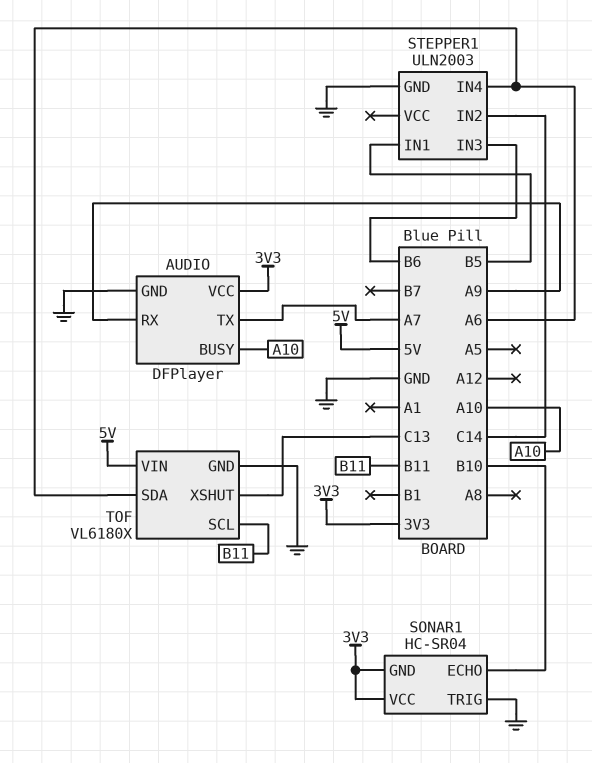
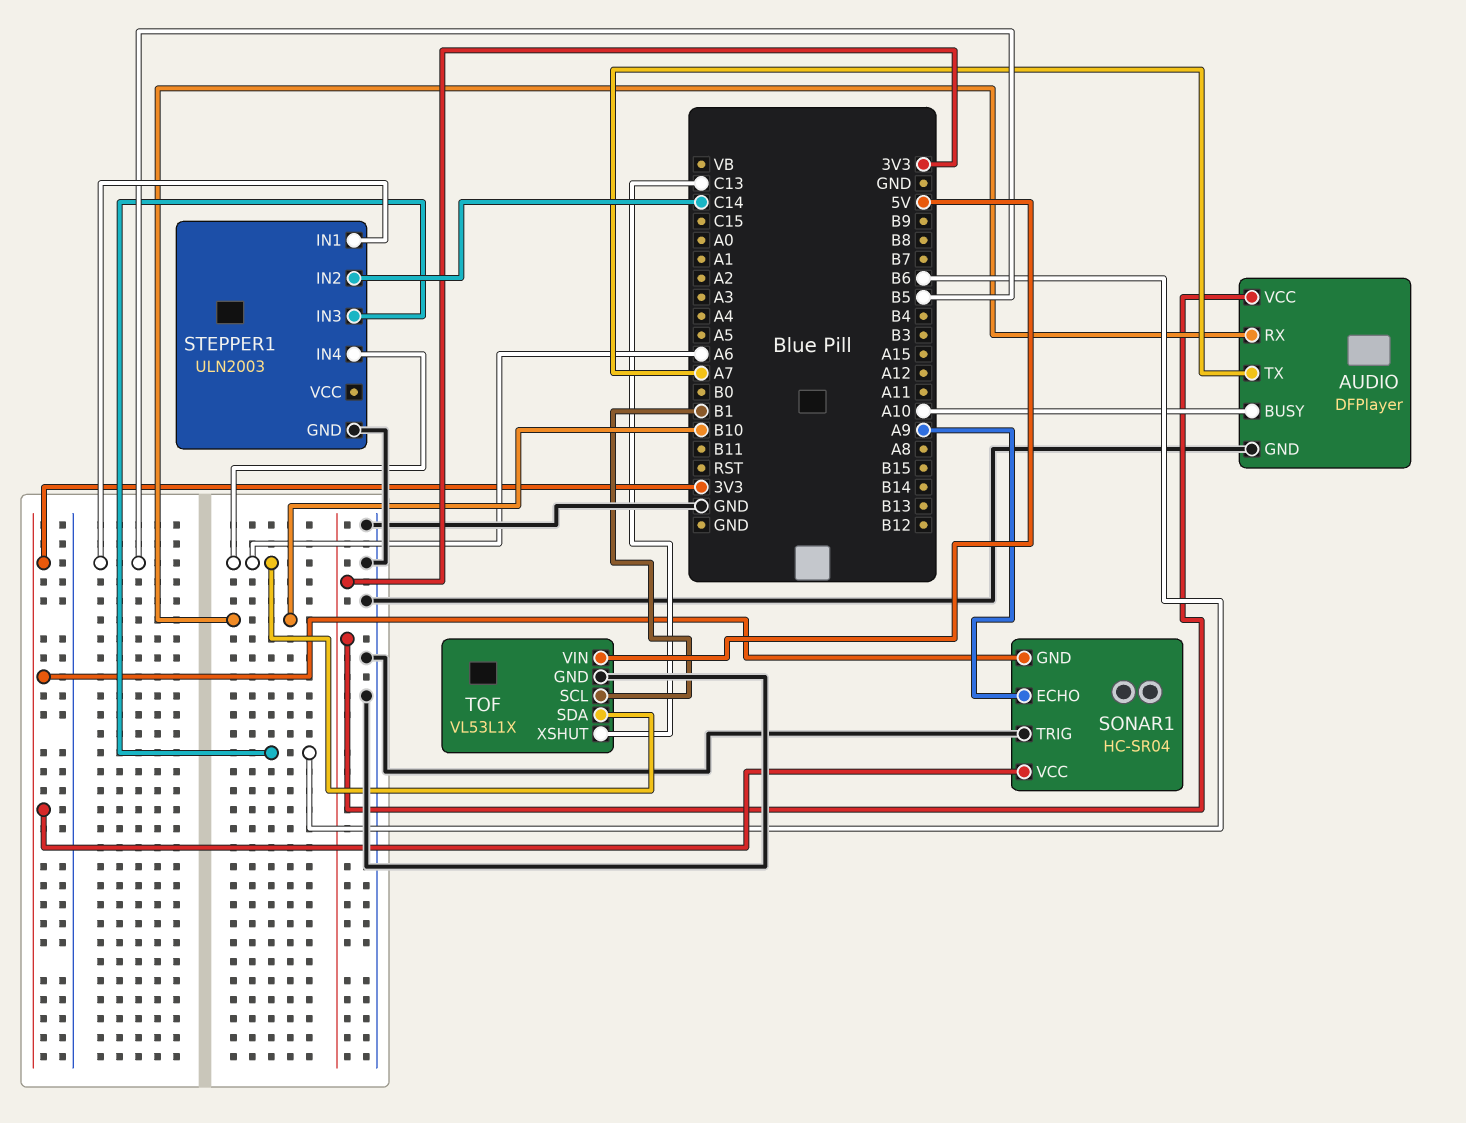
AUDIO pin RX: A9 -> B10
SONAR1 pin ECHO: B10 -> A9
TOF: VL6180X -> VL53L1X
TOF pin SCL: B11 -> B1

